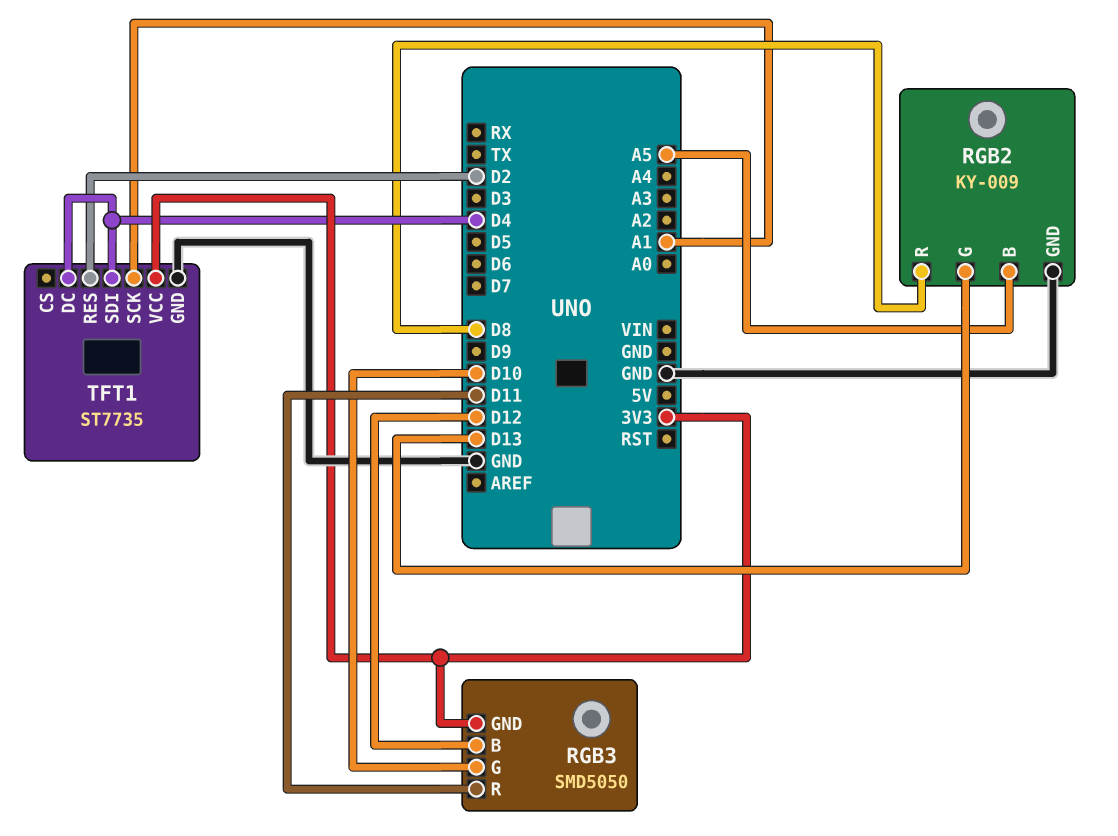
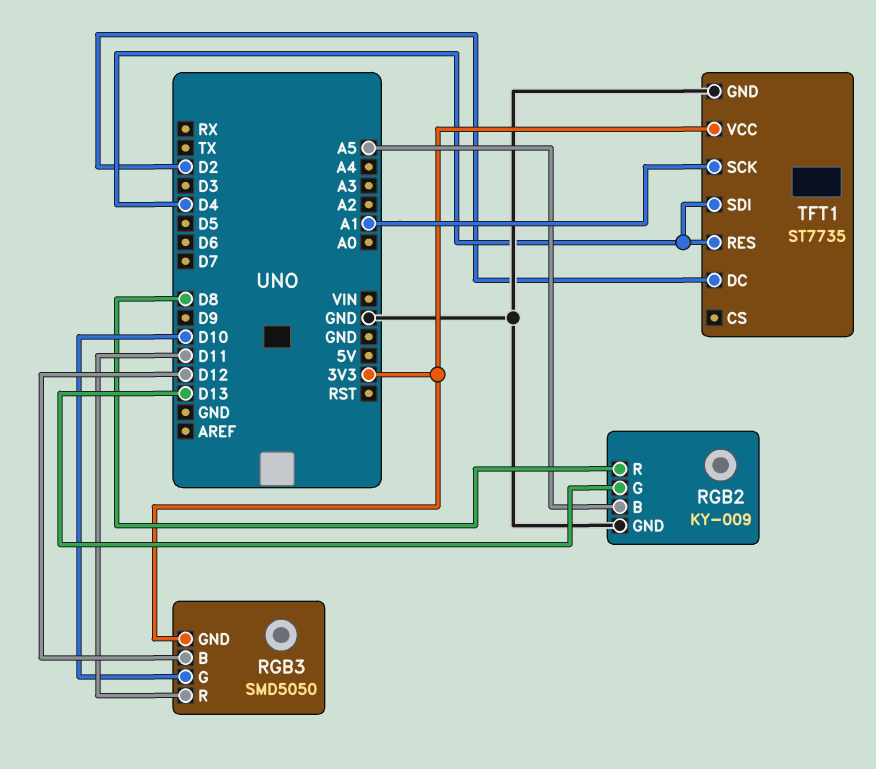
TFT1 pin DC: D4 -> D2
TFT1 pin RES: D2 -> D4

